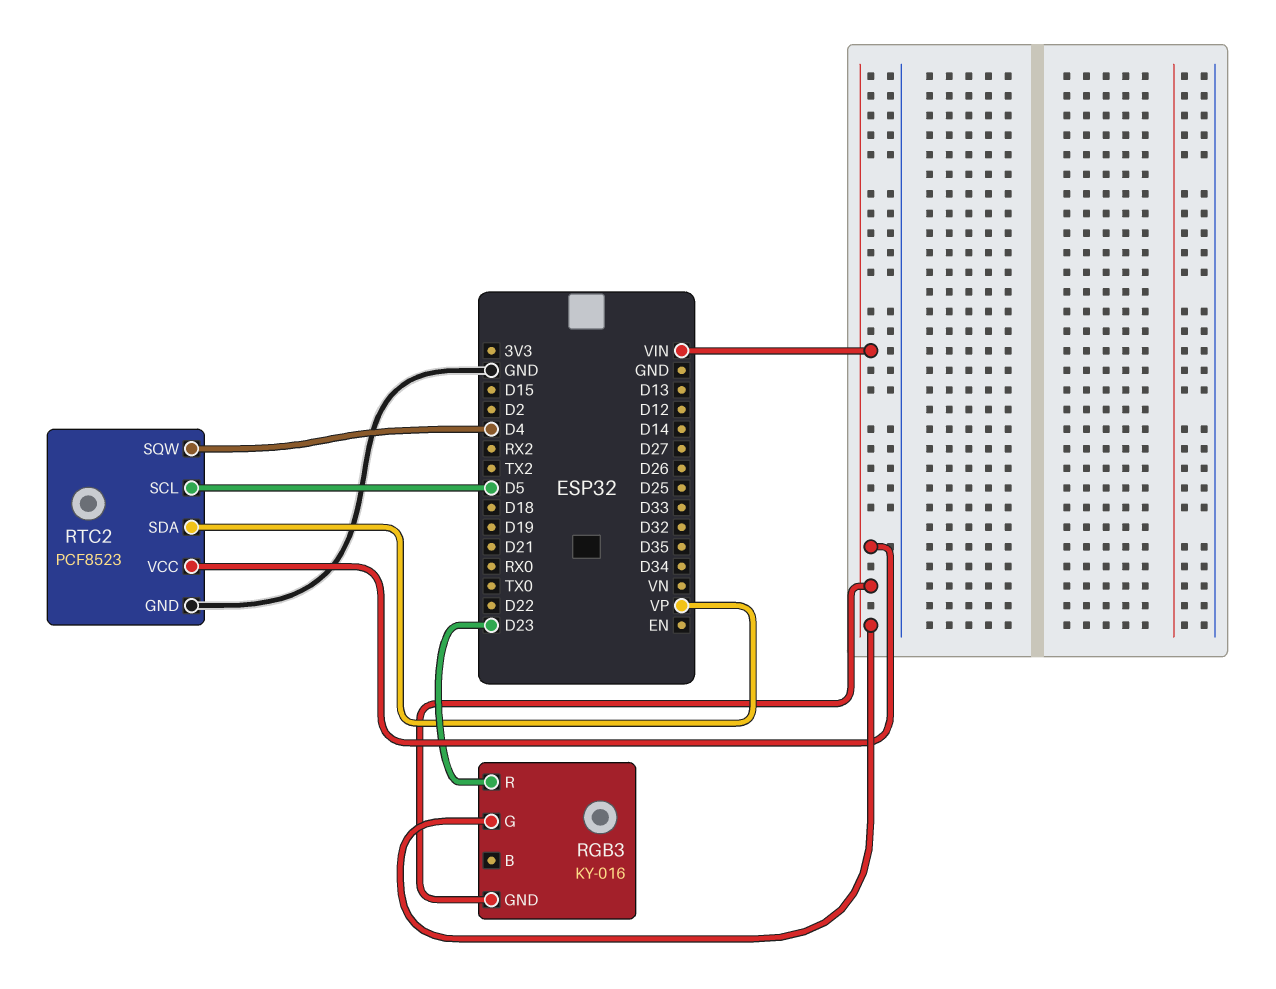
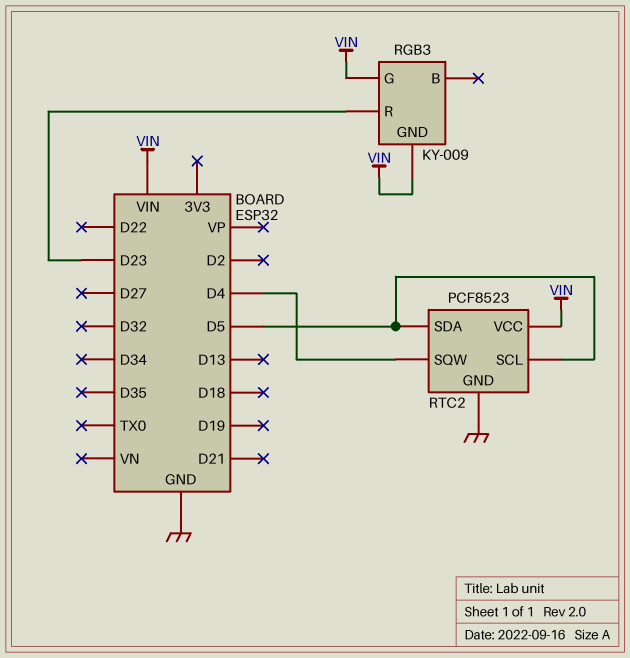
RGB3: KY-016 -> KY-009
RTC2 pin SDA: VP -> D5

